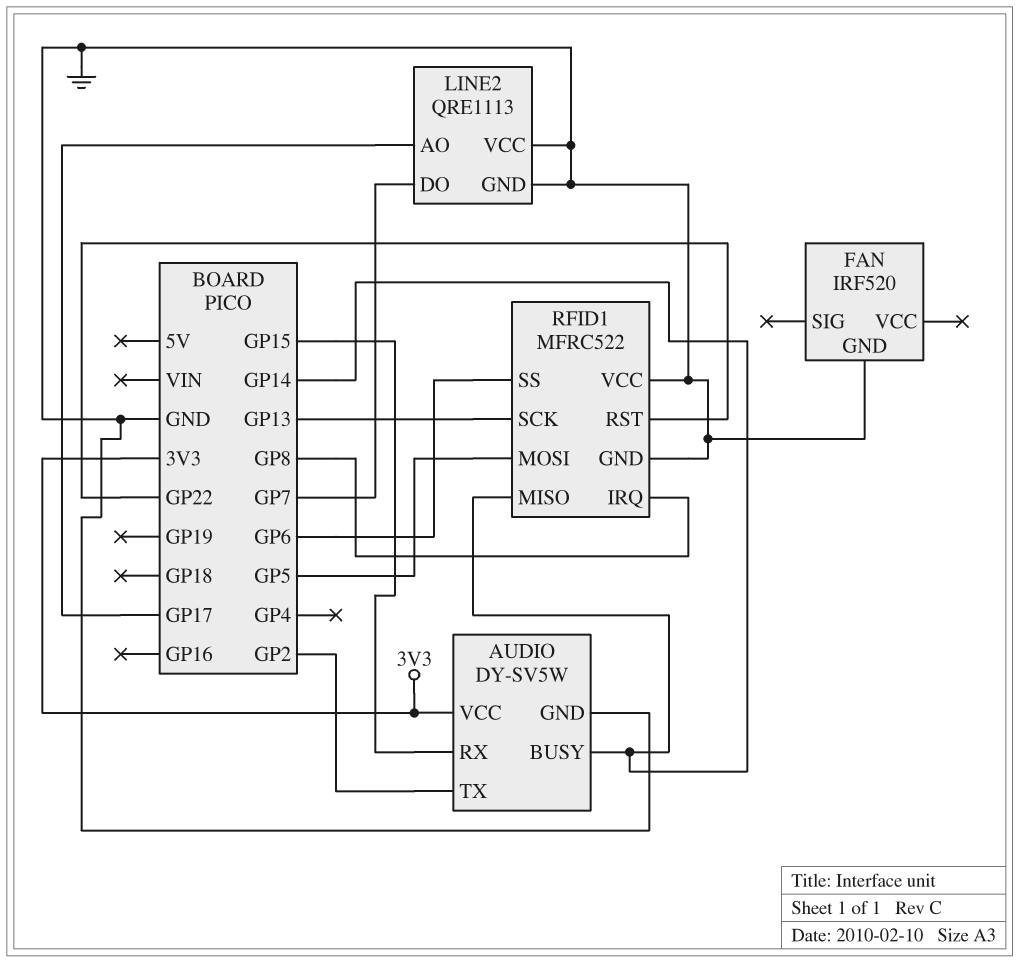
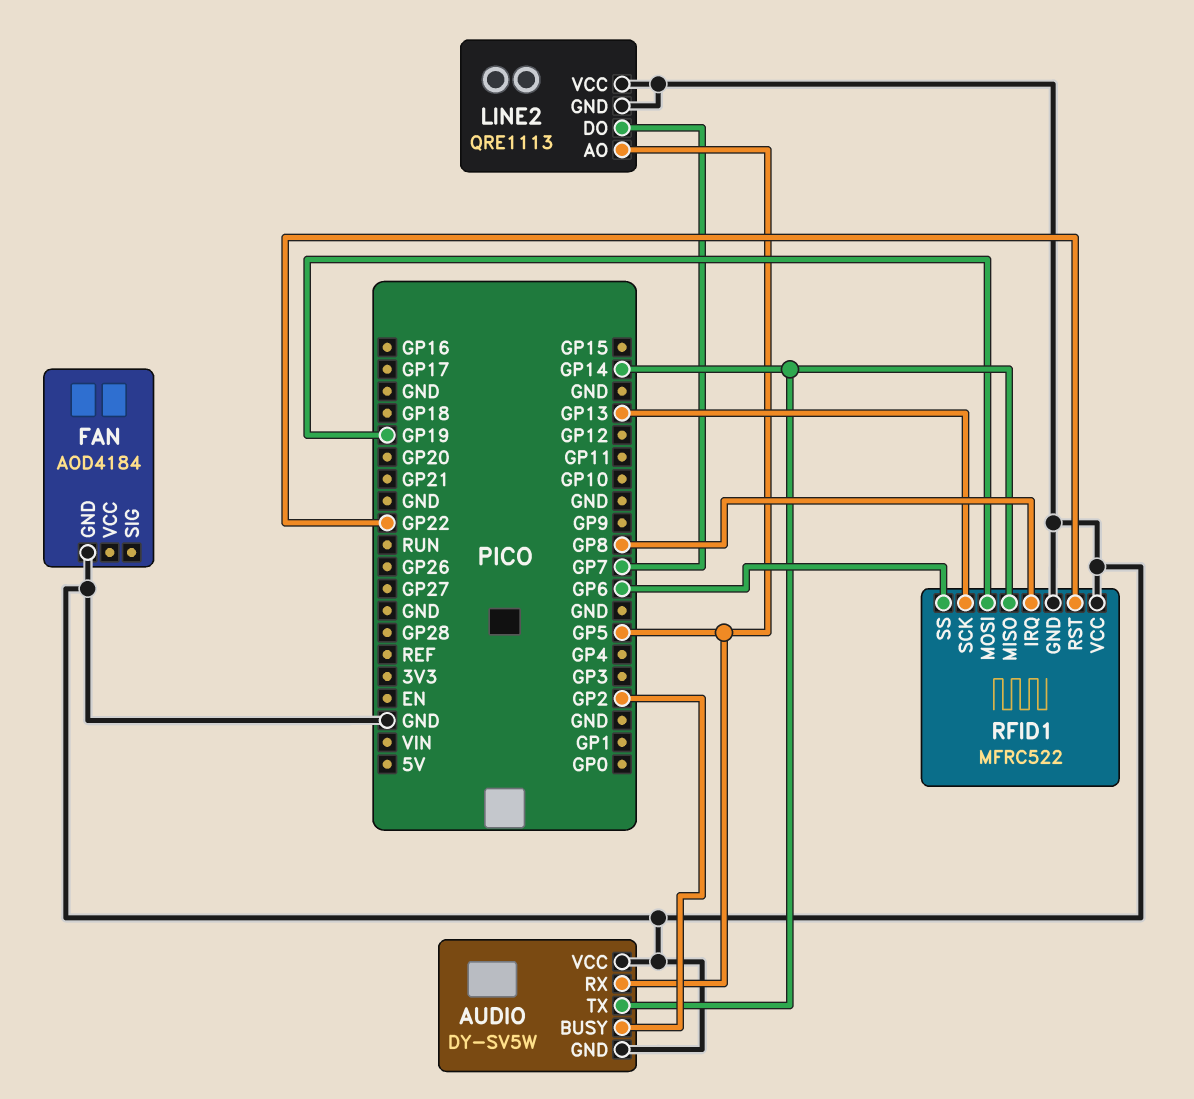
AUDIO pin BUSY: GP14 -> GP2
AUDIO pin RX: GP15 -> GP5
AUDIO pin TX: GP2 -> GP14
AUDIO pin VCC: 3V3 -> GND
FAN: IRF520 -> AOD4184
LINE2 pin AO: GP17 -> GP5
RFID1 pin MOSI: GP5 -> GP19

